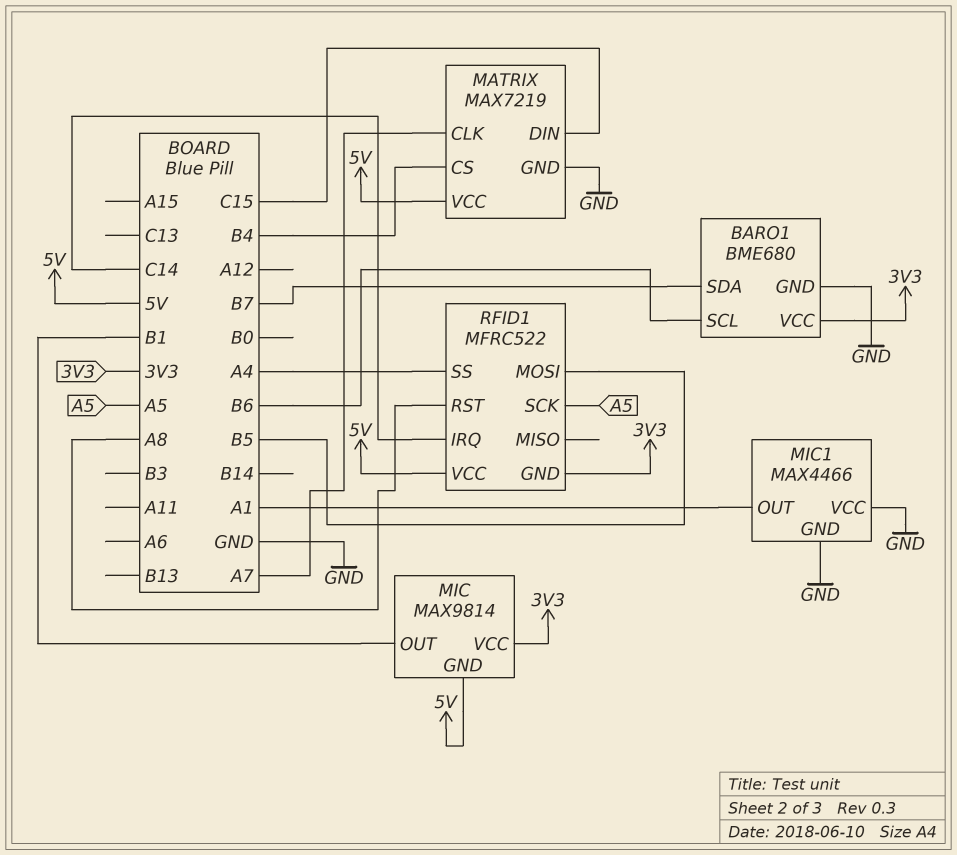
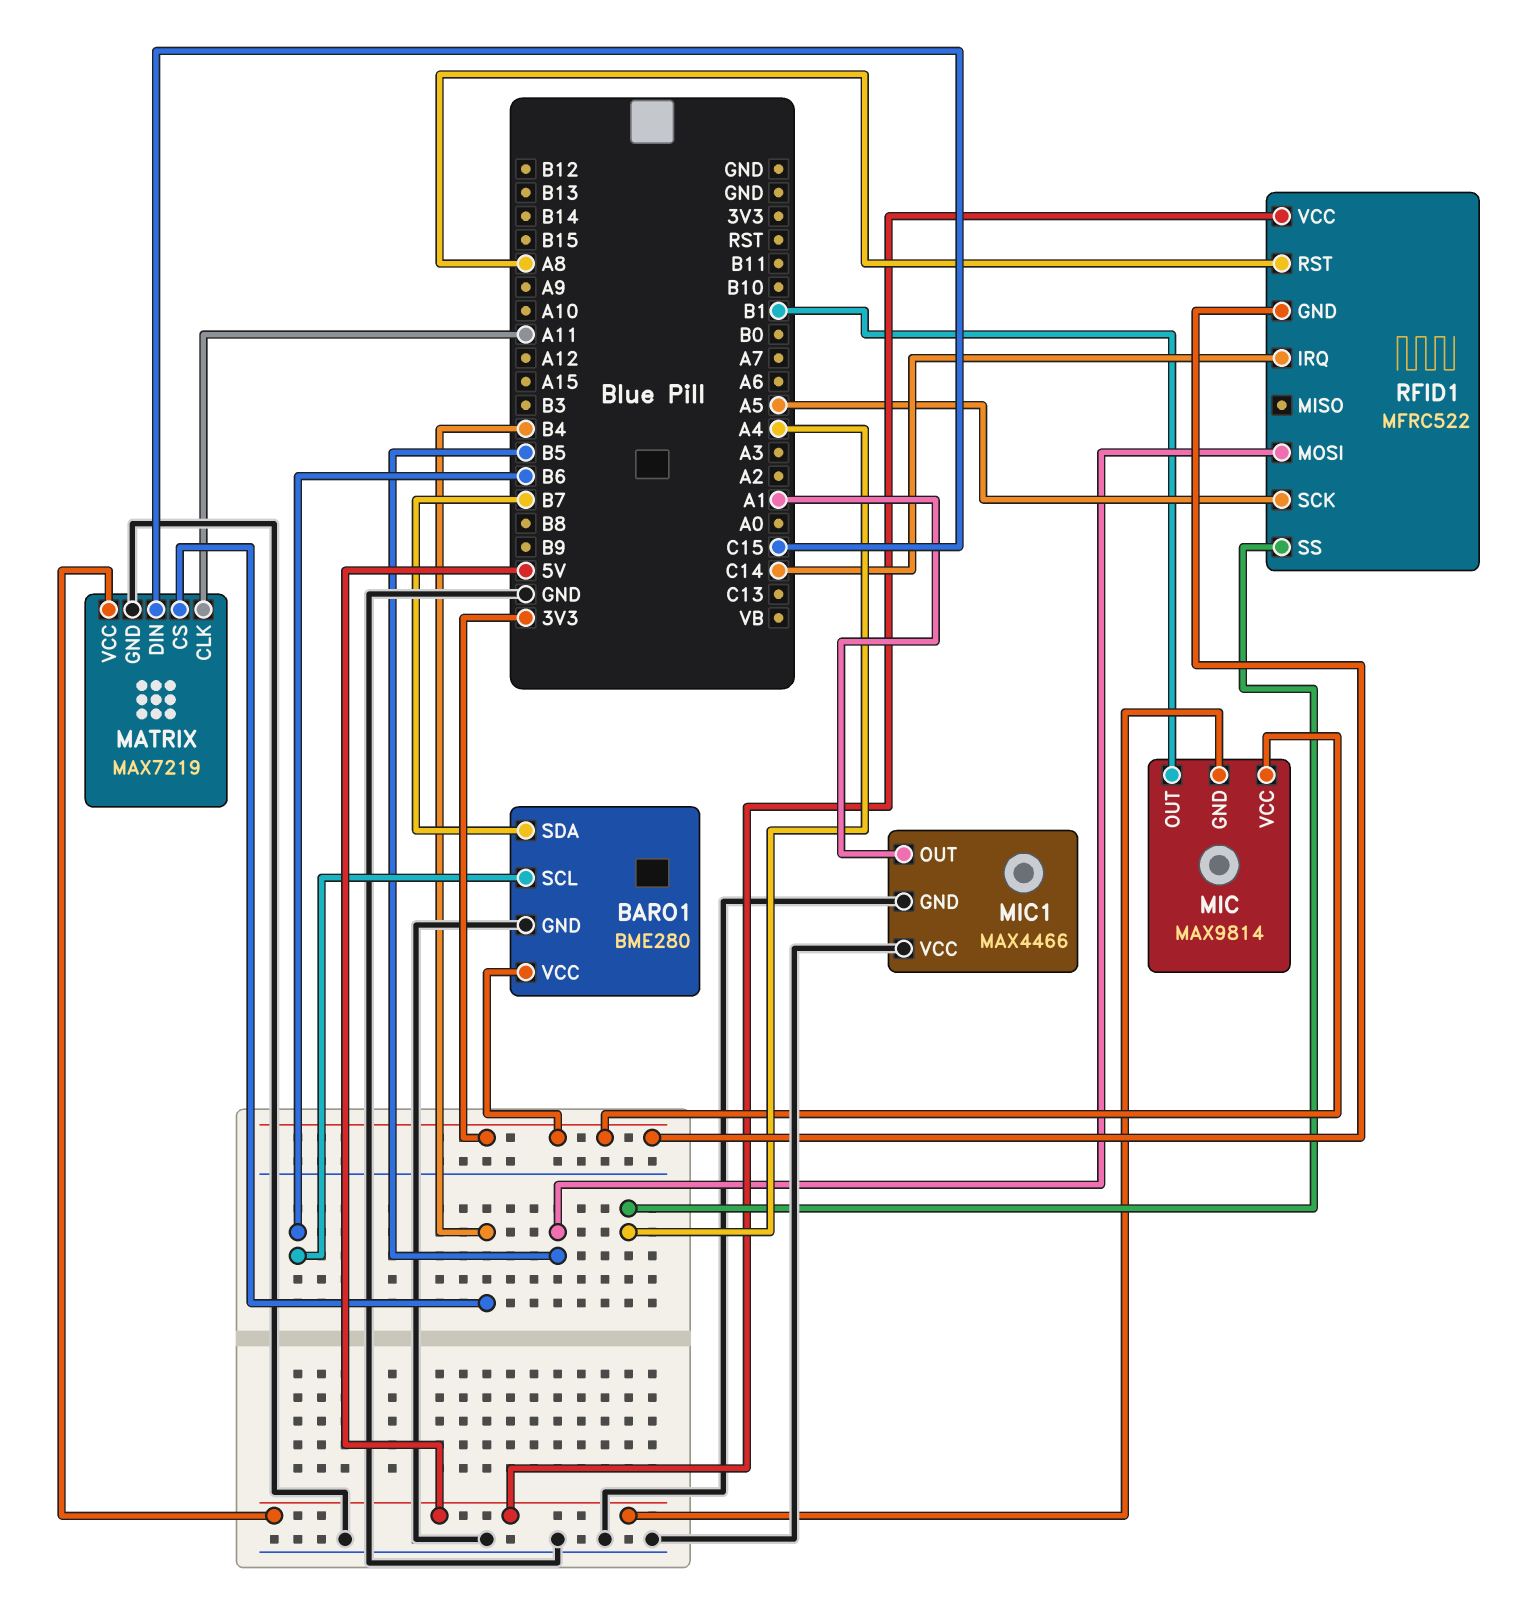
BARO1: BME680 -> BME280
MATRIX pin CLK: A7 -> A11

